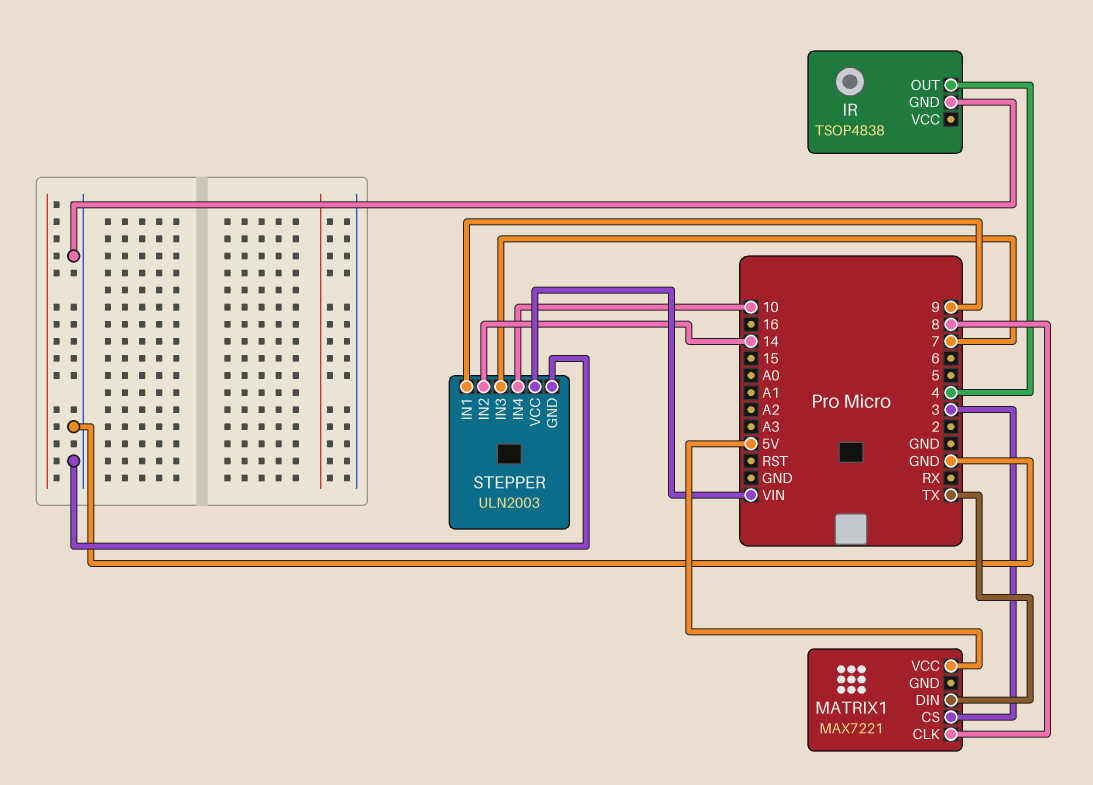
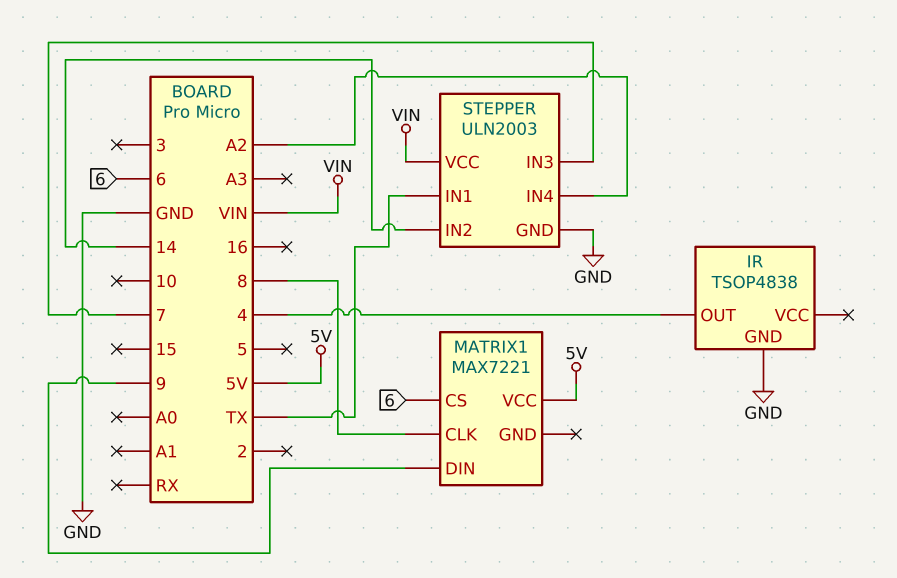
MATRIX1 pin CS: 3 -> 6
MATRIX1 pin DIN: TX -> 9
STEPPER pin IN1: 9 -> TX
STEPPER pin IN4: 10 -> A2

